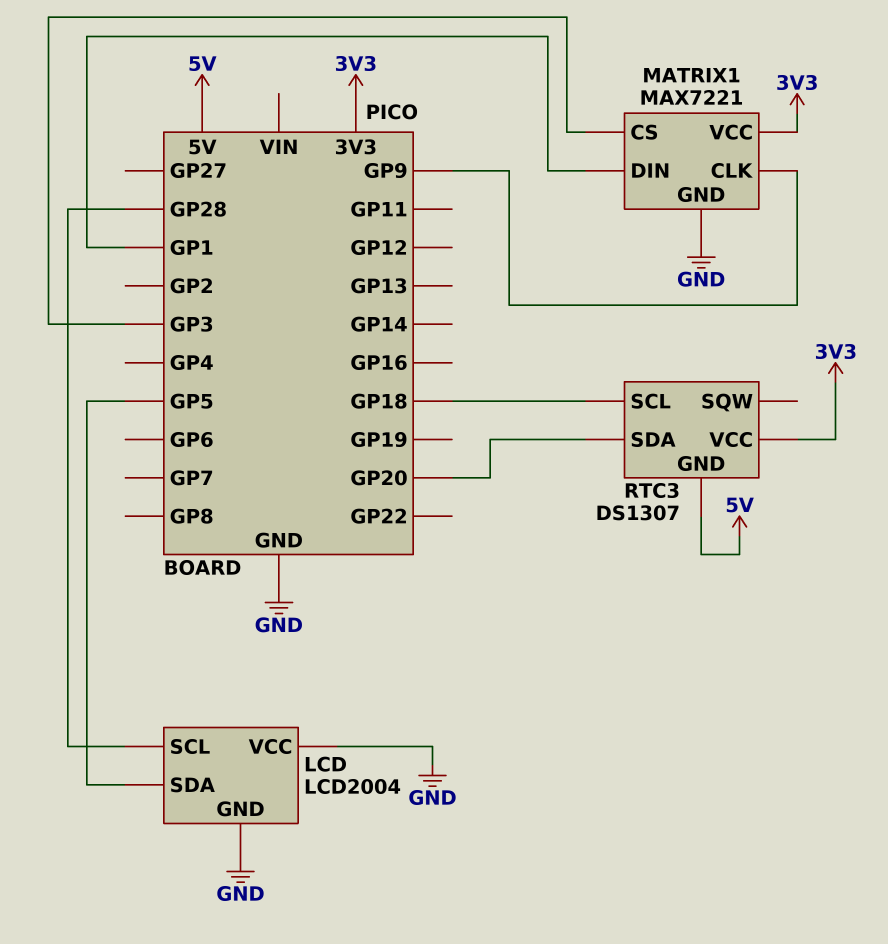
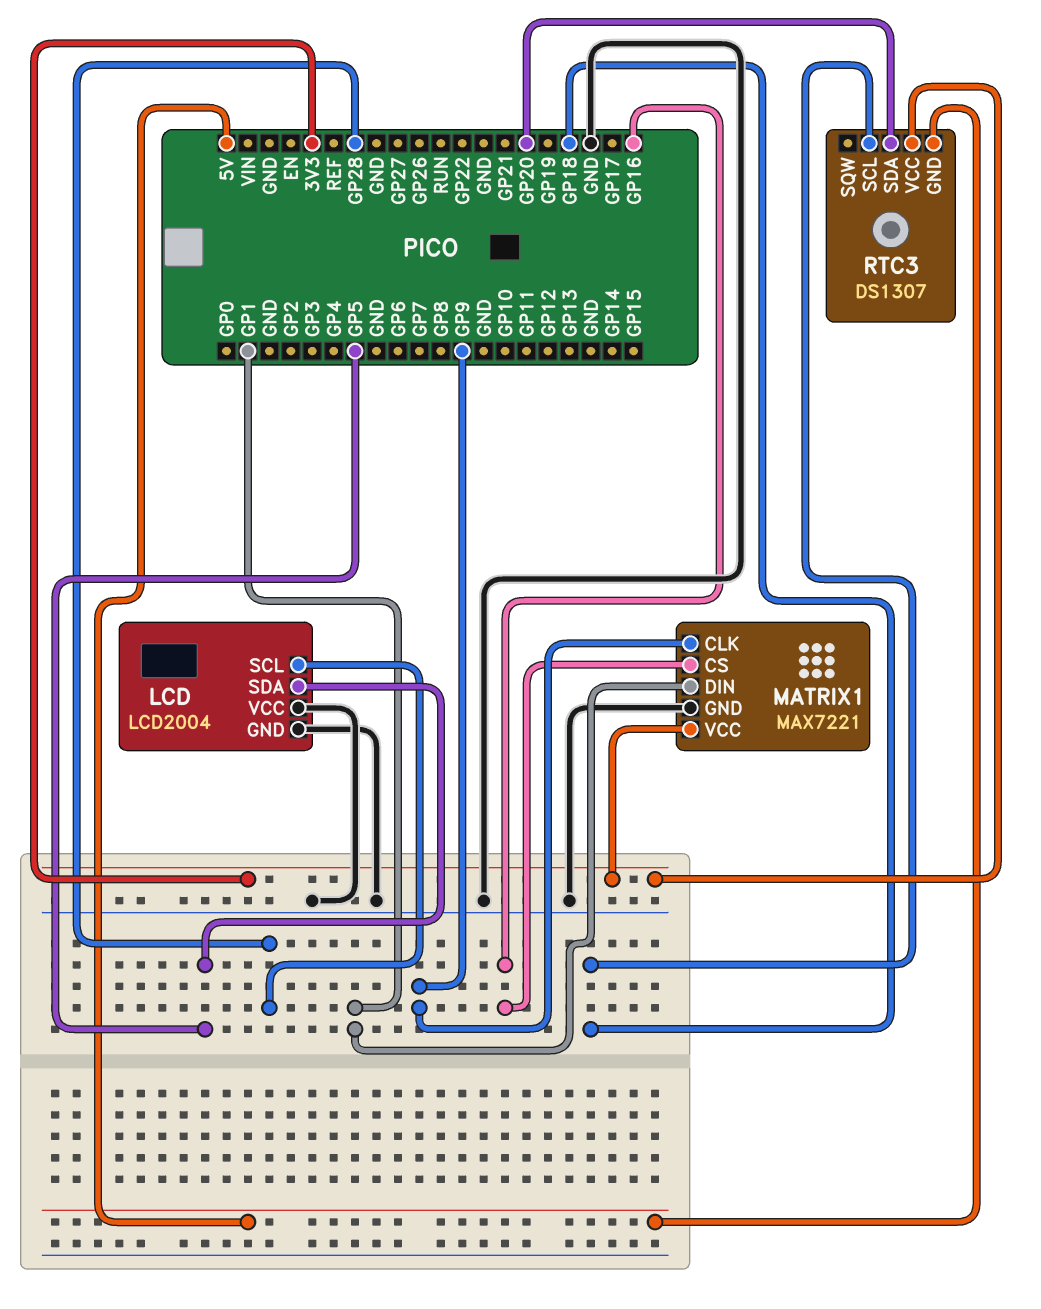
MATRIX1 pin CS: GP3 -> GP16

